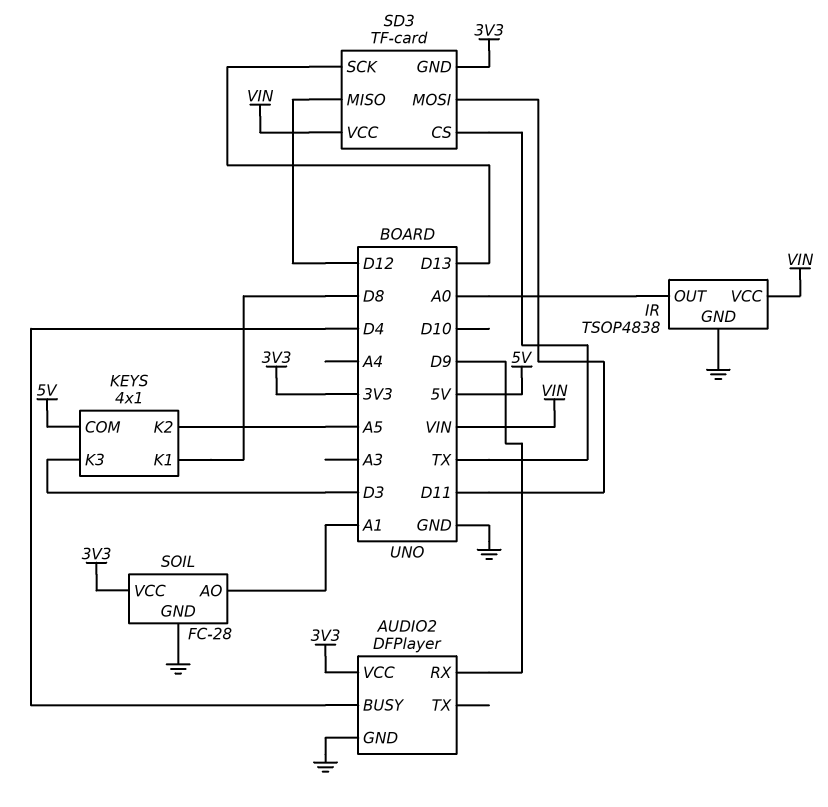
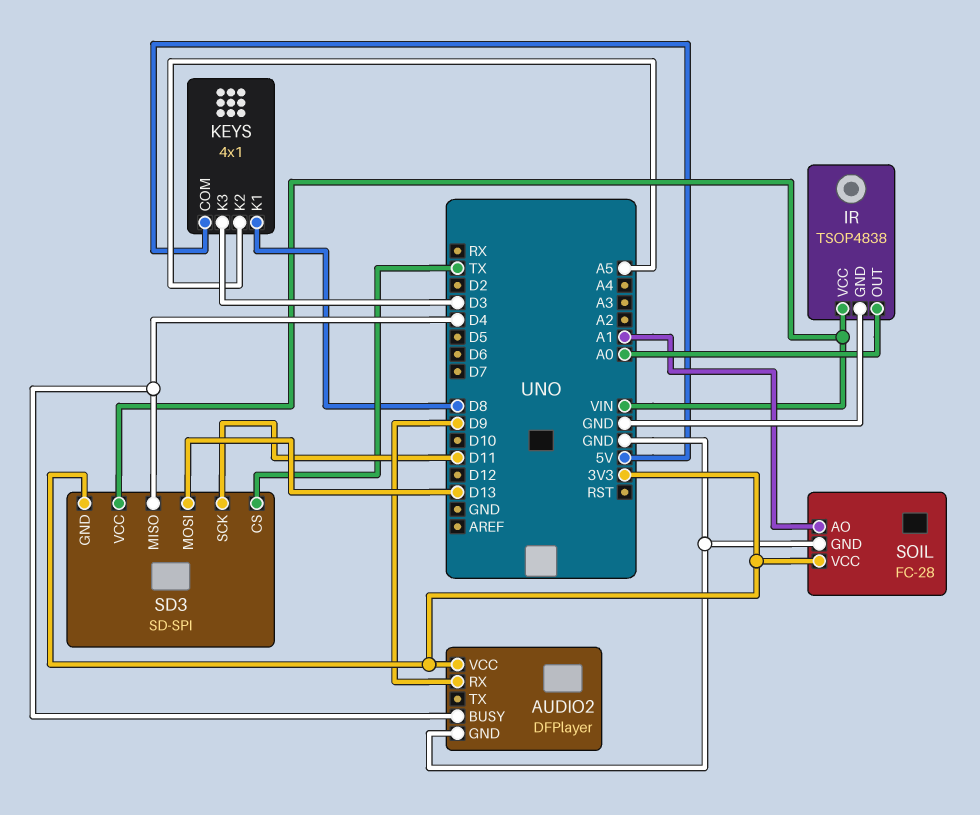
SD3: TF-card -> SD-SPI
SD3 pin MISO: D12 -> D4
SD3 pin MOSI: D11 -> D13
SD3 pin SCK: D13 -> D11

